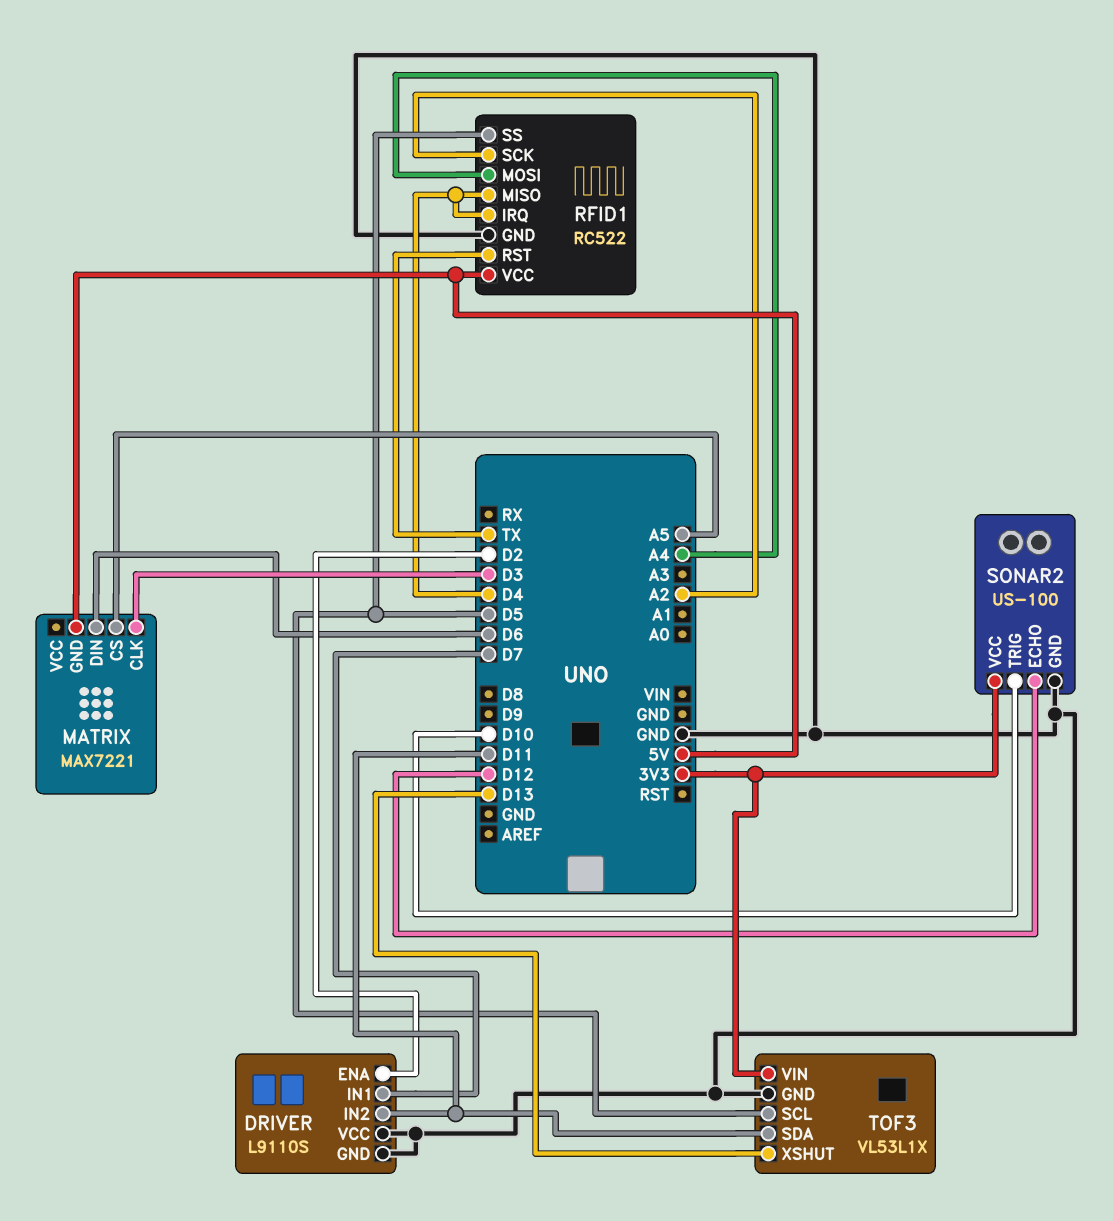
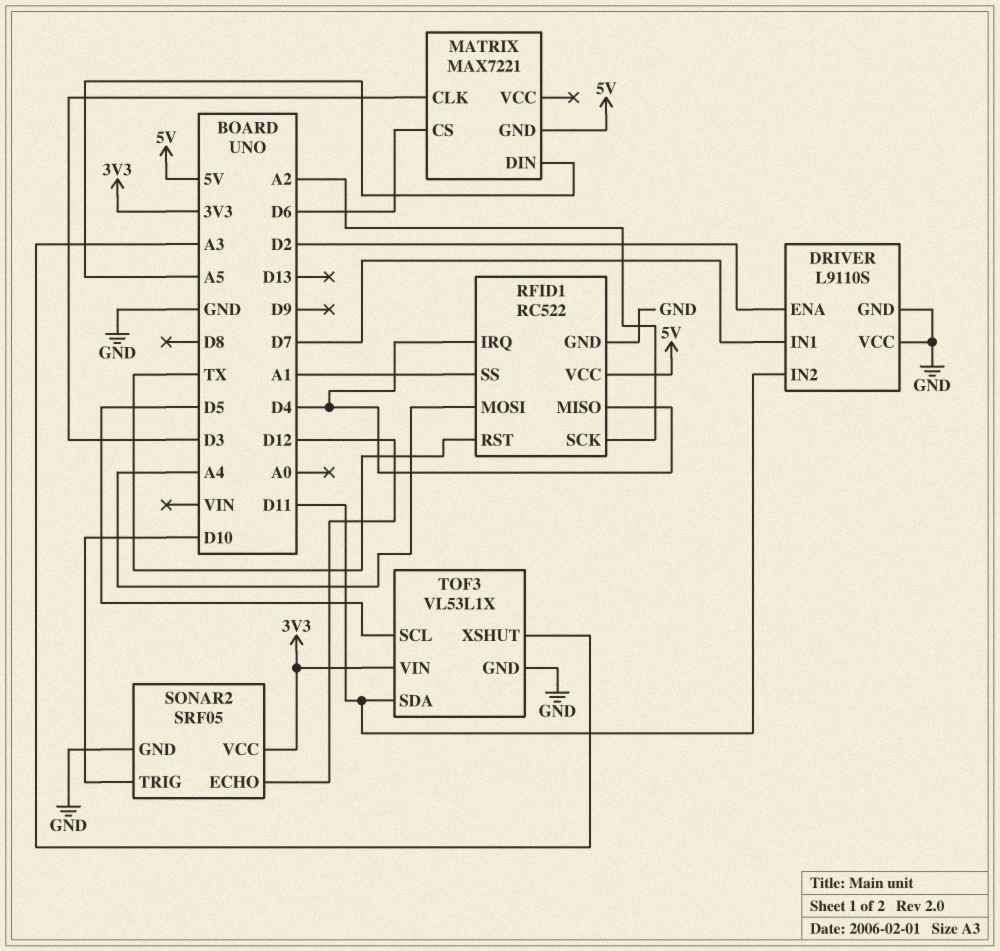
MATRIX pin CS: A5 -> D6
MATRIX pin DIN: D6 -> A5
RFID1 pin SS: D5 -> A1
SONAR2: US-100 -> SRF05
TOF3 pin XSHUT: D13 -> A3

